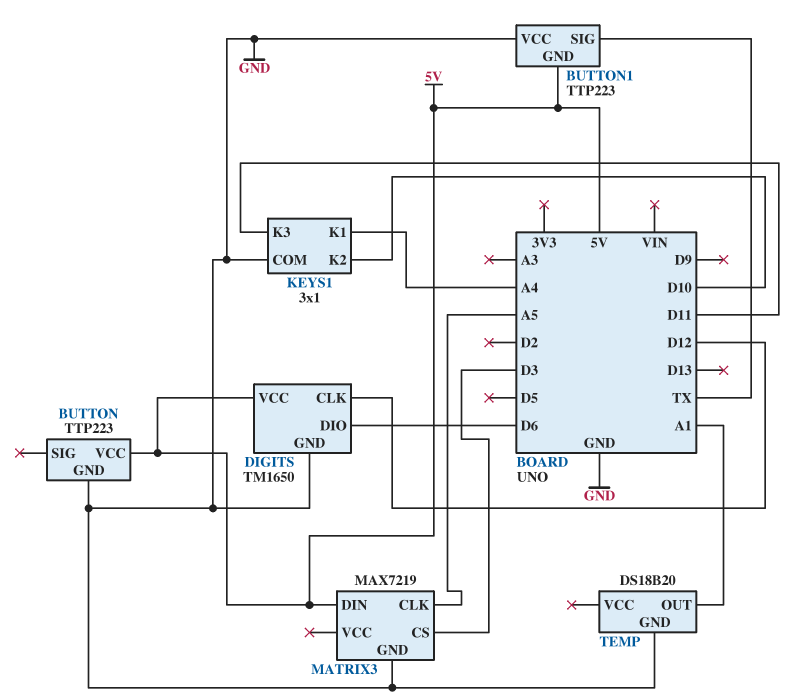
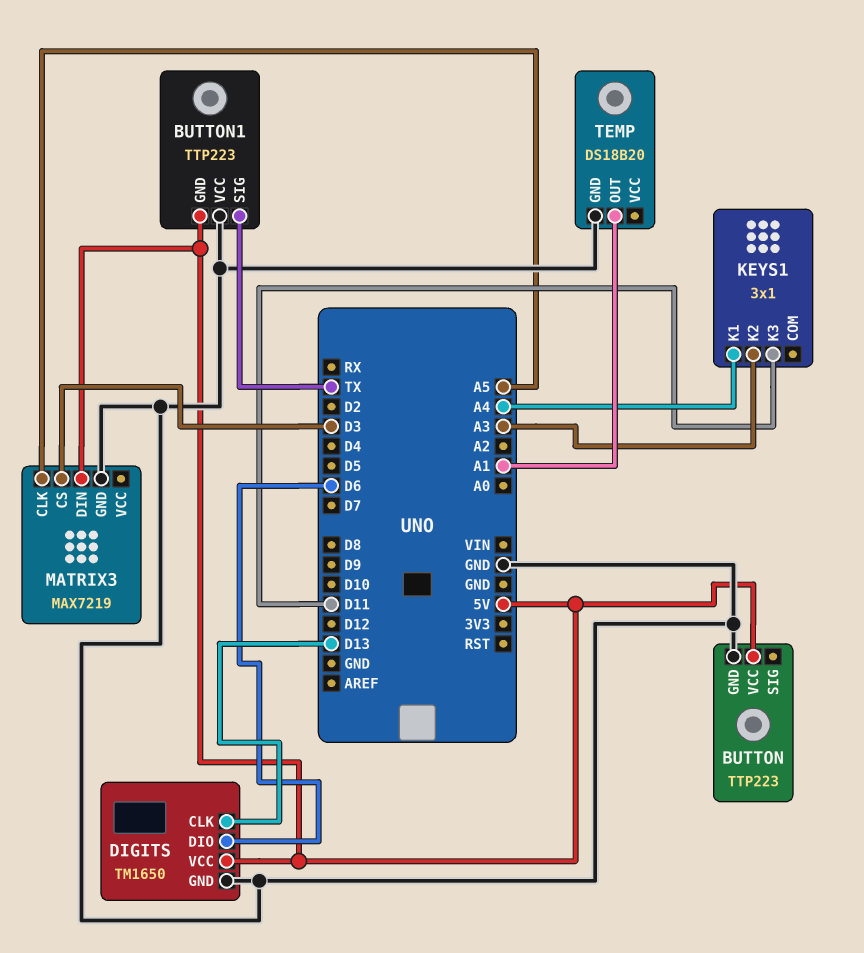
DIGITS pin CLK: D12 -> D13
KEYS1 pin COM: GND -> none
KEYS1 pin K2: D10 -> A3

